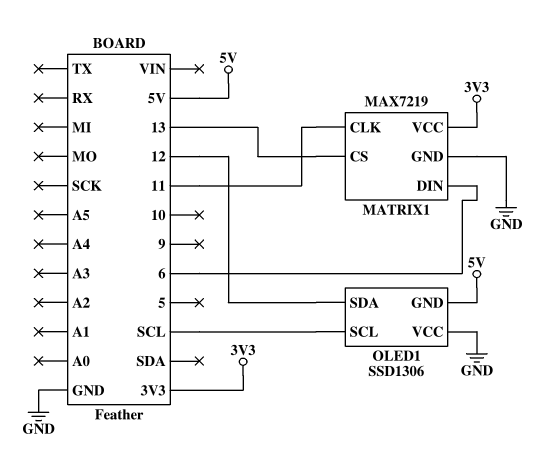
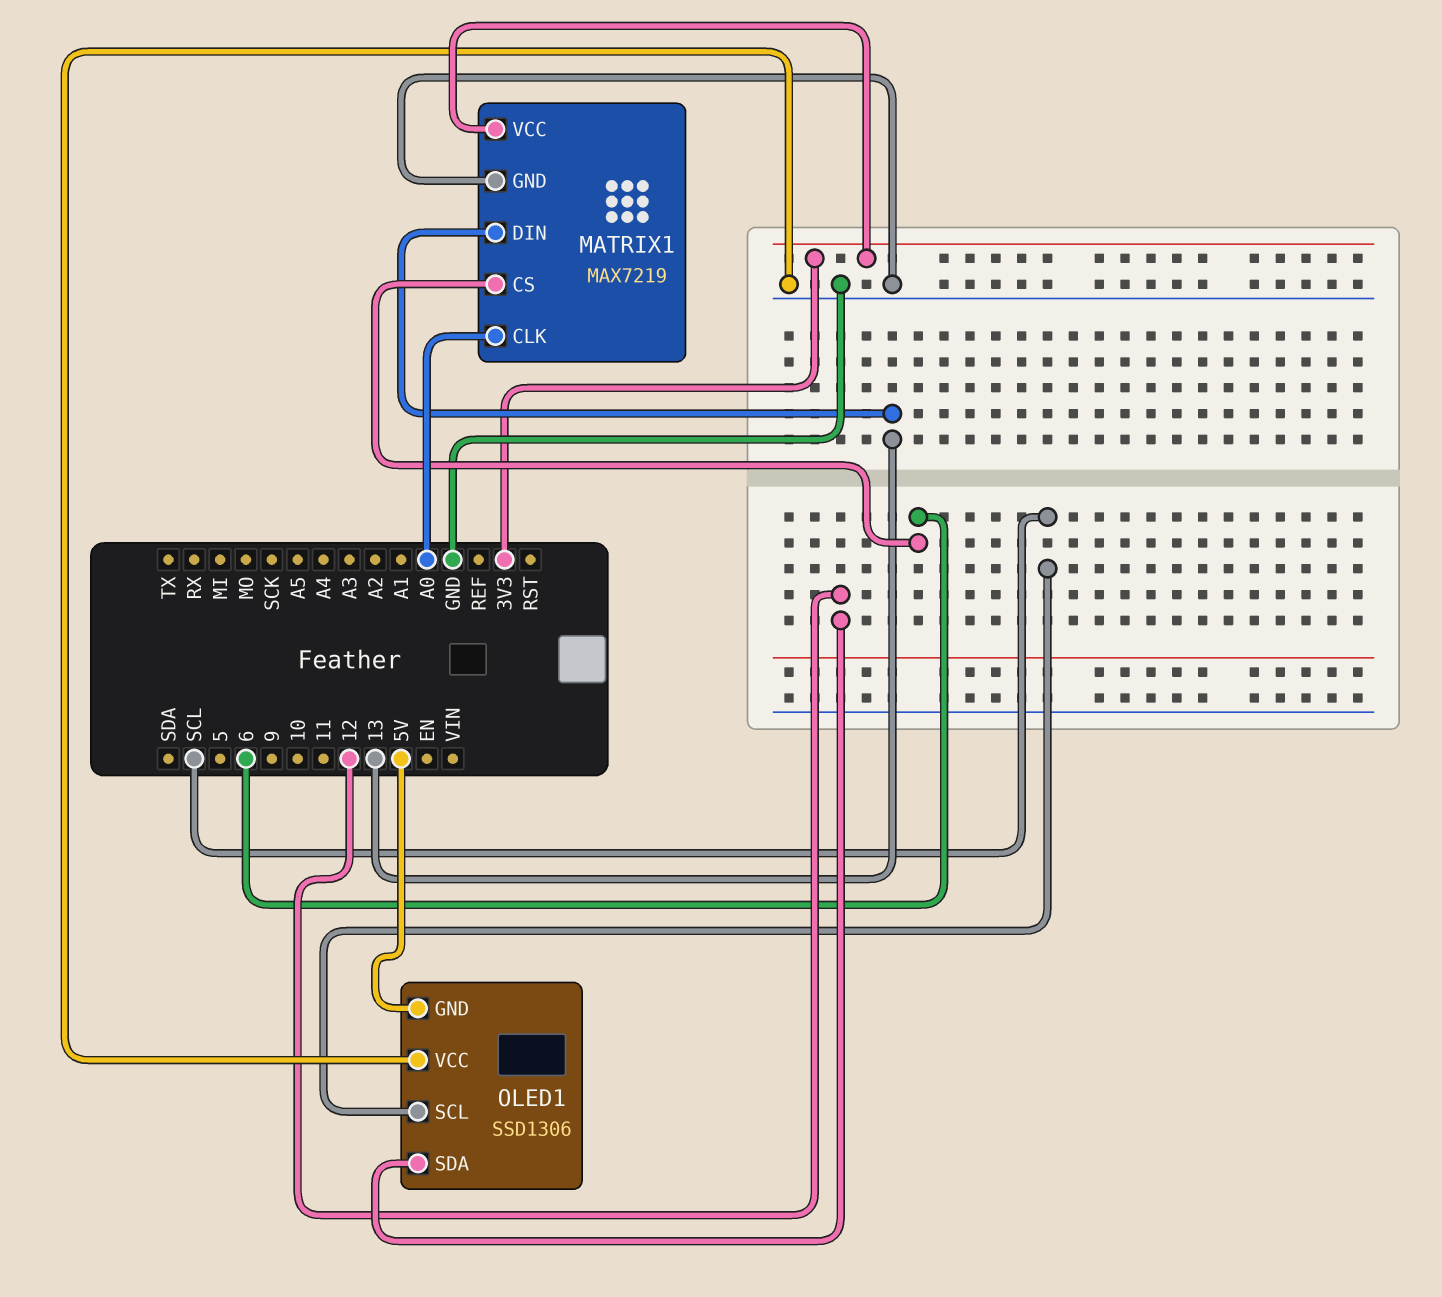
MATRIX1 pin CLK: 11 -> A0
MATRIX1 pin CS: 13 -> 6
MATRIX1 pin DIN: 6 -> 13

